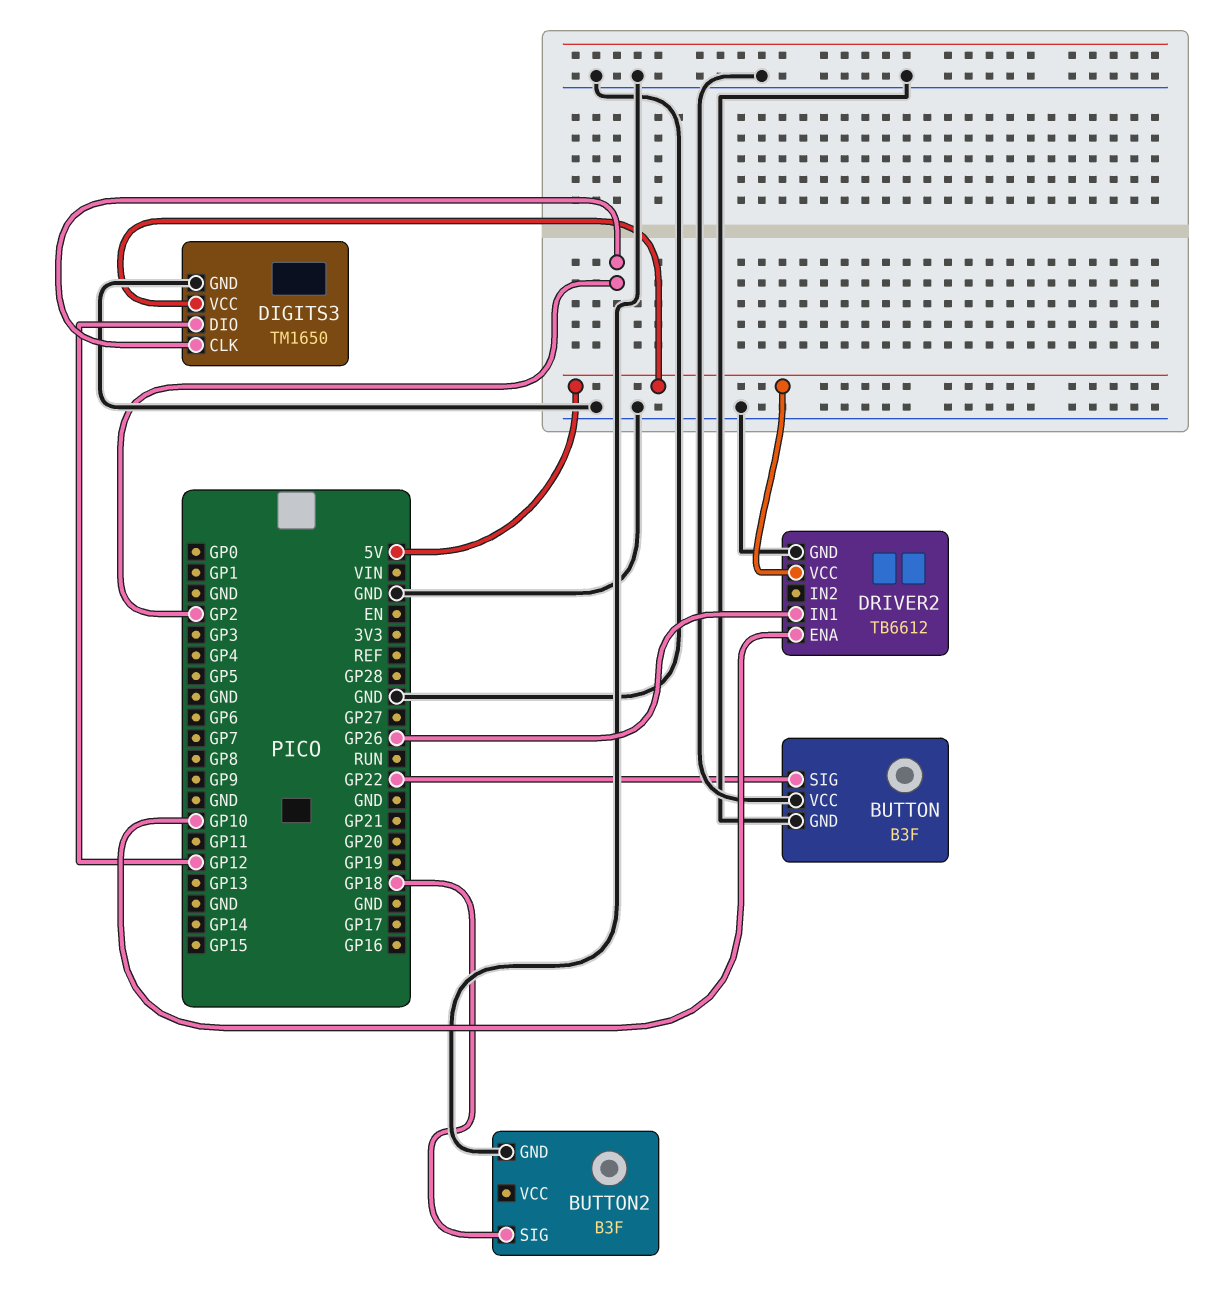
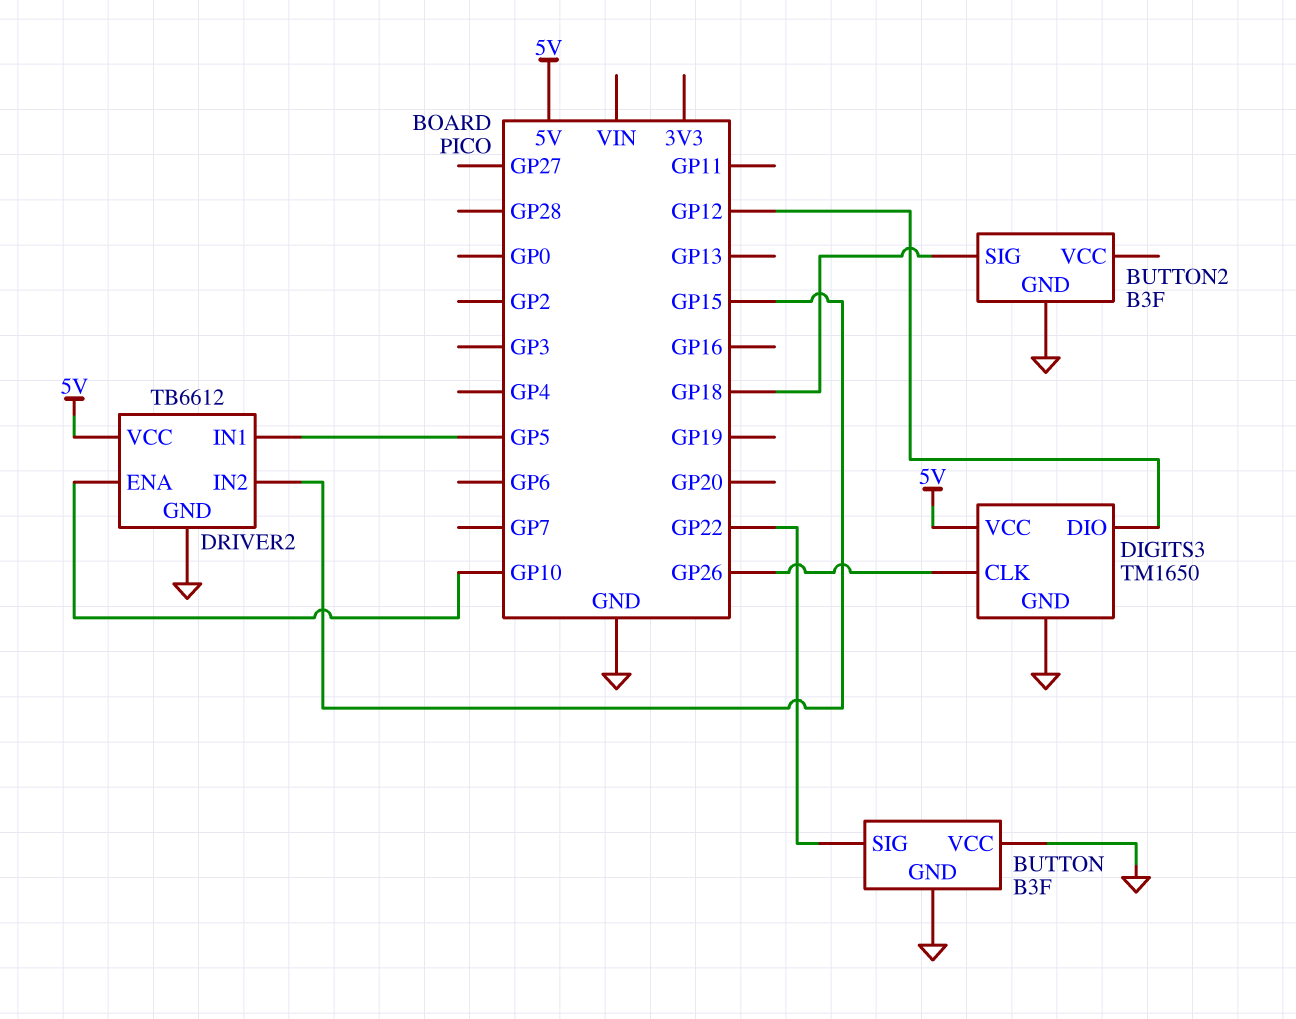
DIGITS3 pin CLK: GP2 -> GP26
DRIVER2 pin IN1: GP26 -> GP5
DRIVER2 pin IN2: none -> GP15

